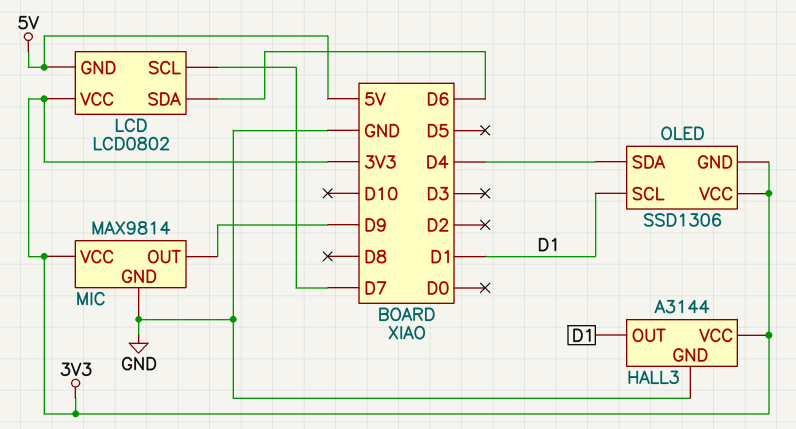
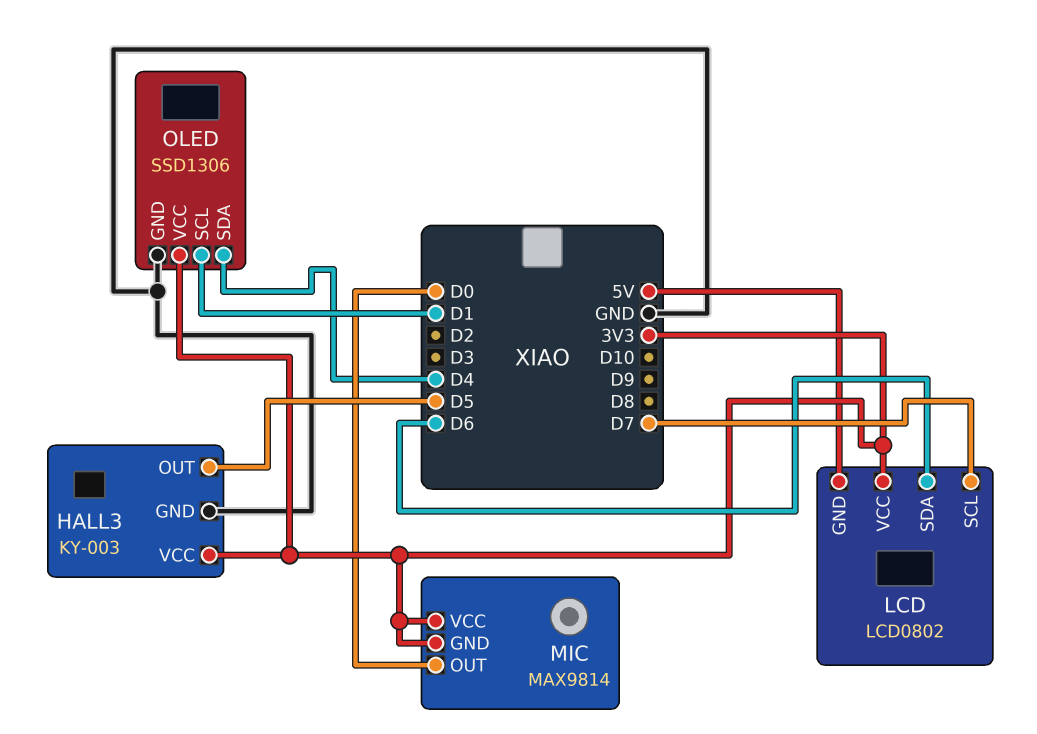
HALL3: A3144 -> KY-003
HALL3 pin OUT: D1 -> D5
MIC pin GND: GND -> 3V3
MIC pin OUT: D9 -> D0
OLED pin GND: 3V3 -> GND

